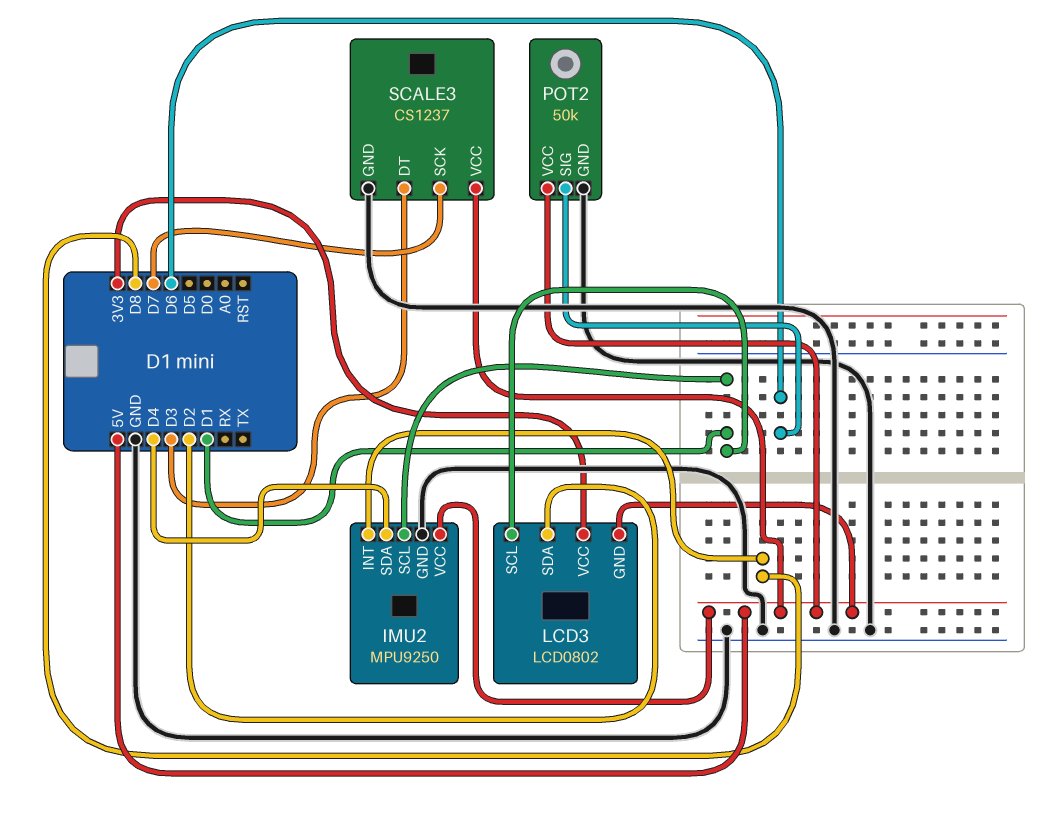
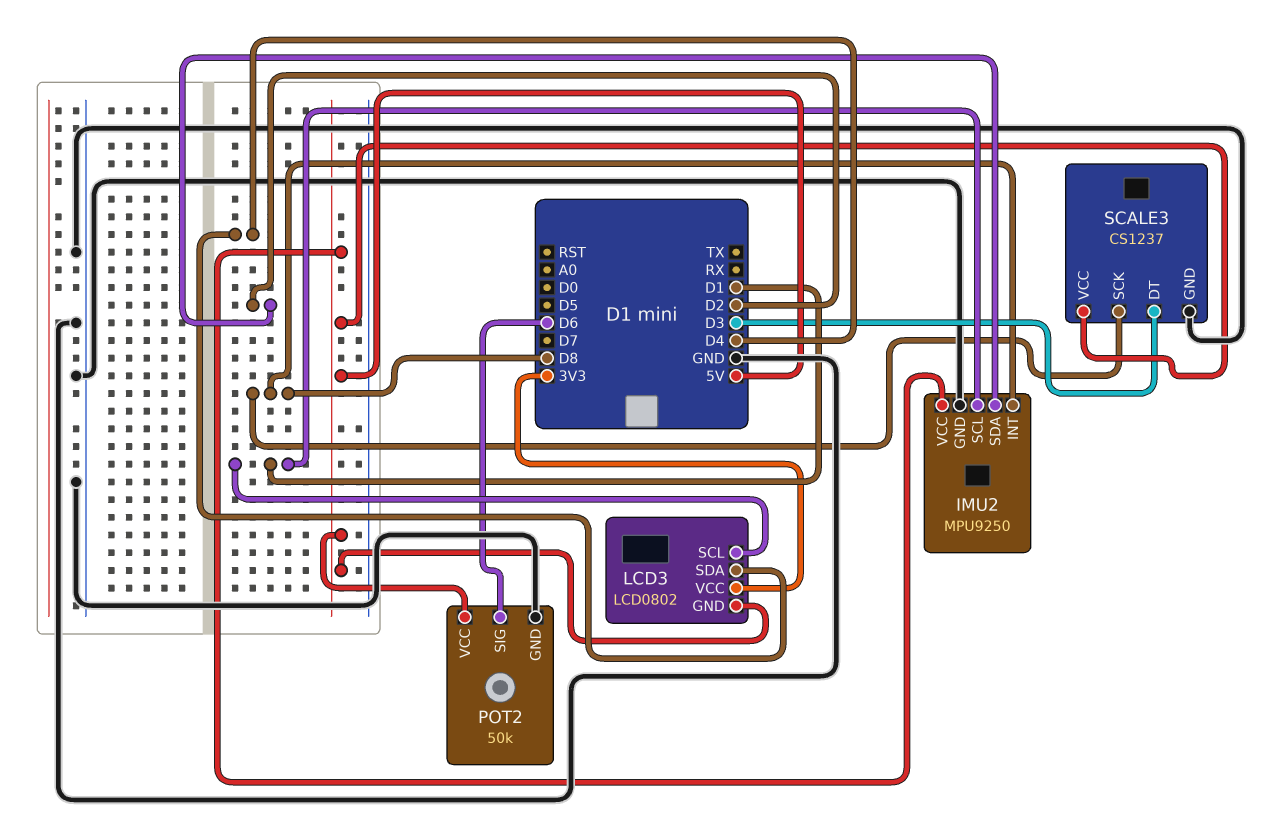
IMU2 pin SDA: D4 -> D2
LCD3 pin SDA: D2 -> D4
SCALE3 pin SCK: D7 -> D8

